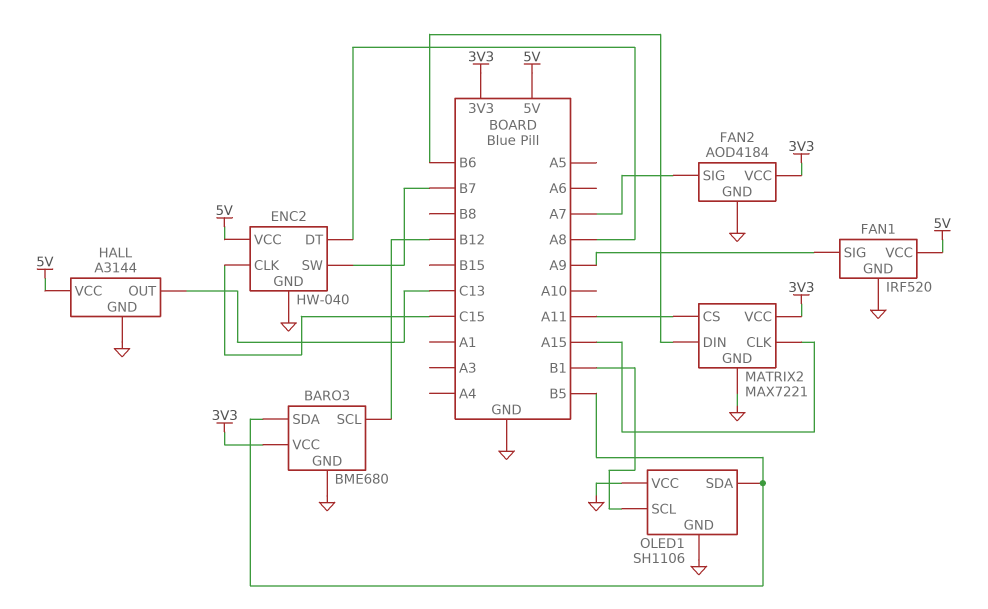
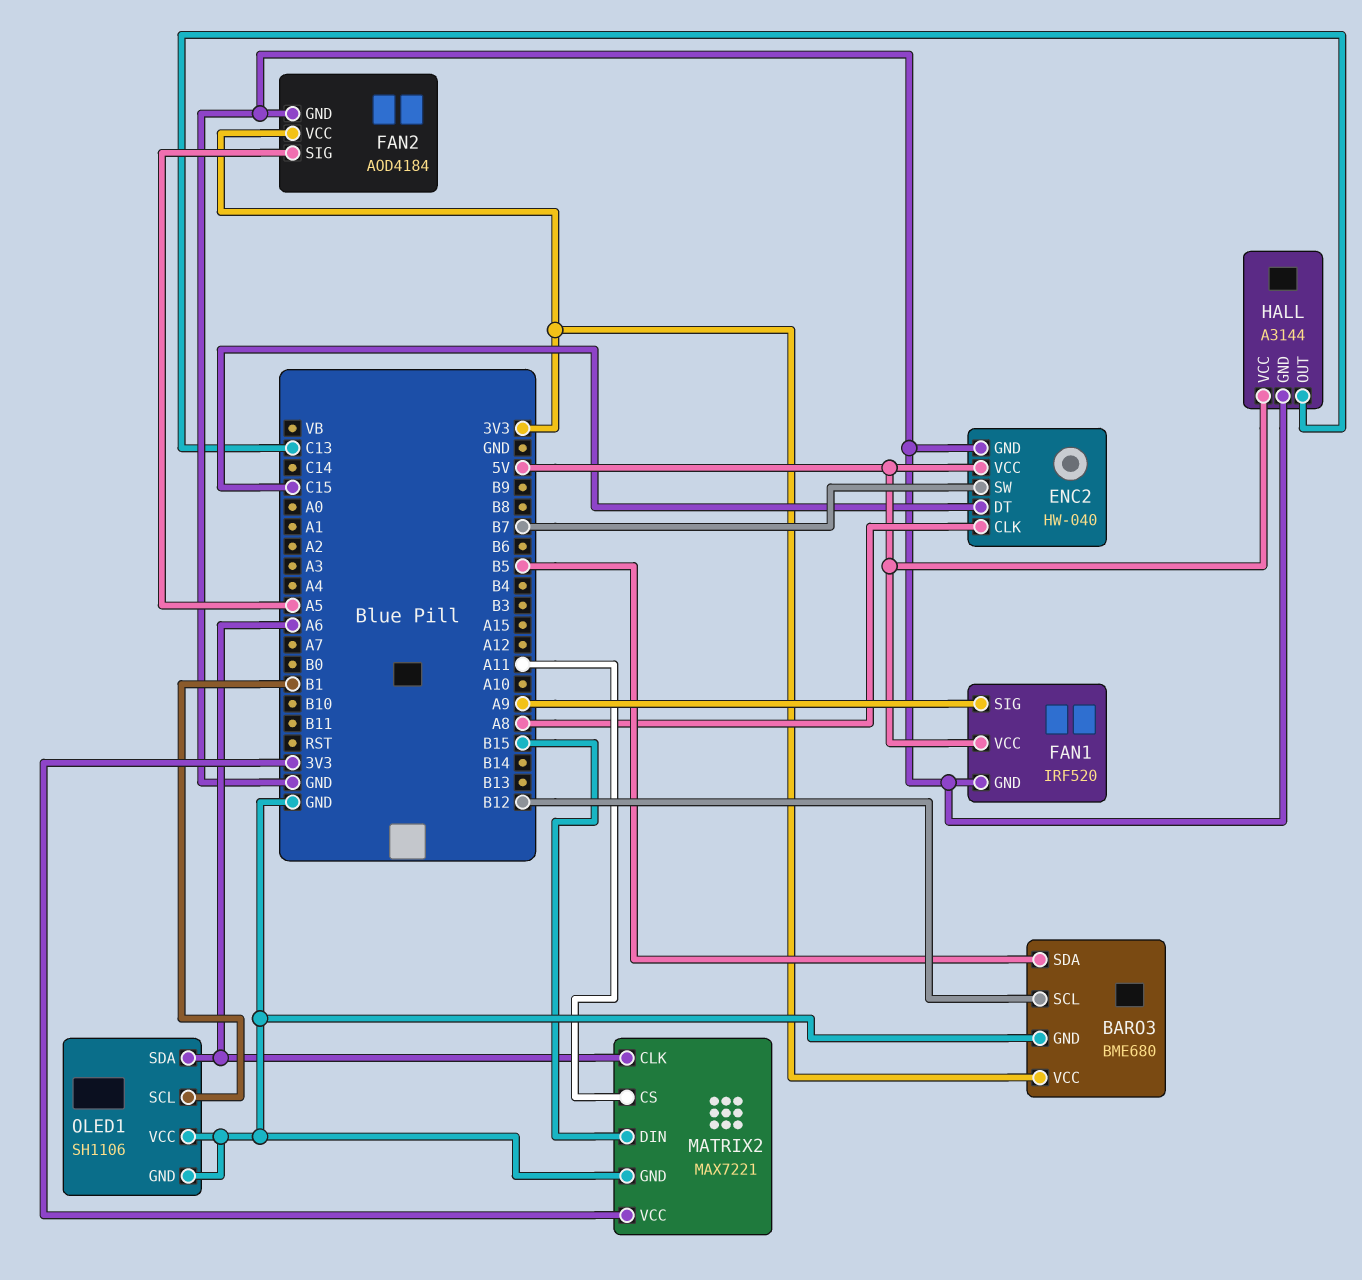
ENC2 pin CLK: C15 -> A8
ENC2 pin DT: A8 -> C15
FAN2 pin SIG: A7 -> A5
MATRIX2 pin CLK: A15 -> A6
MATRIX2 pin DIN: B6 -> B15
OLED1 pin SDA: B5 -> A6

